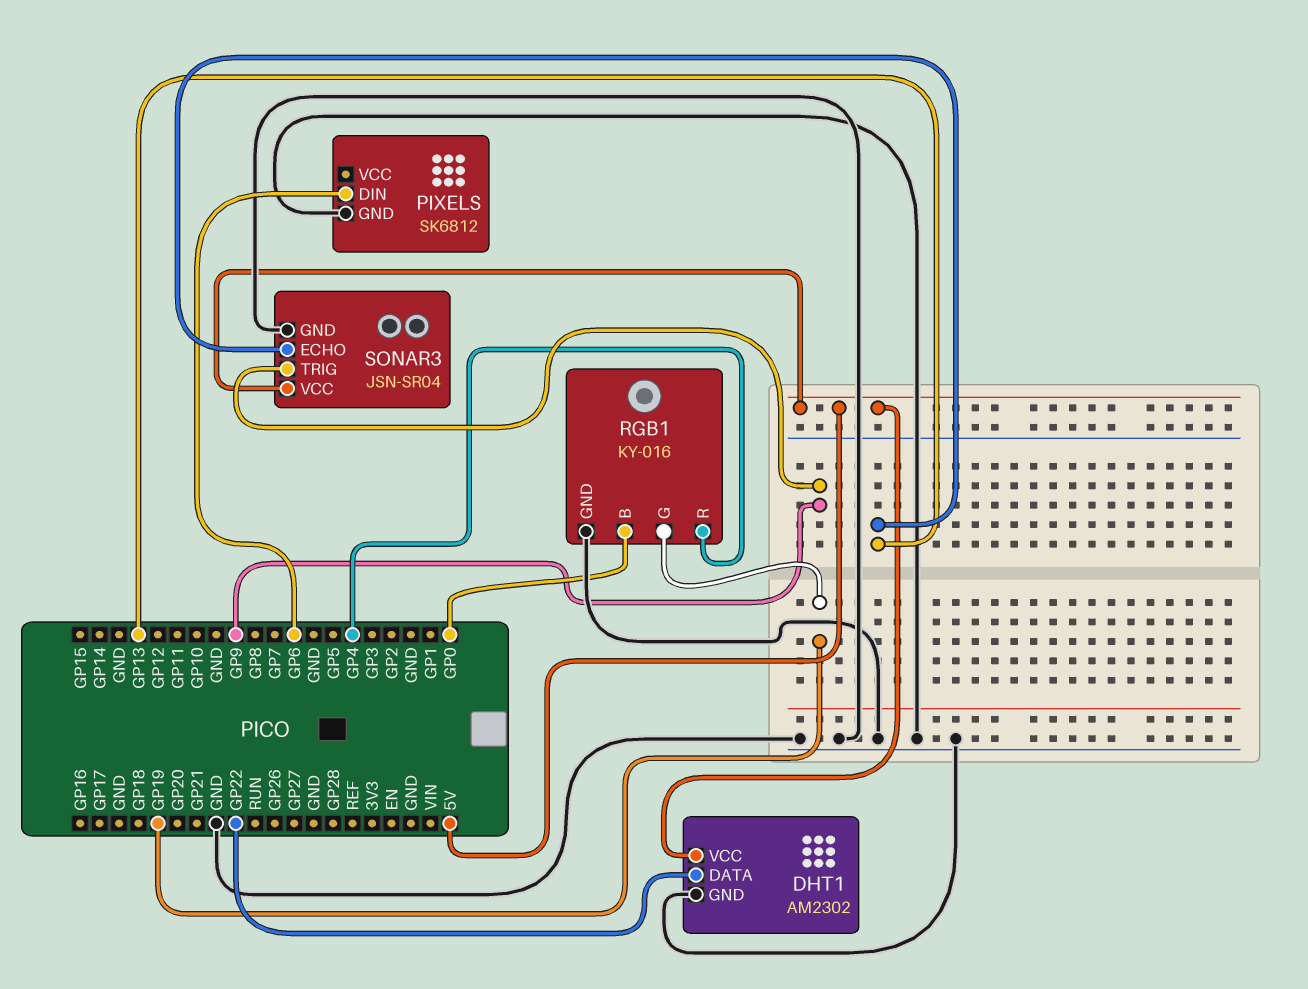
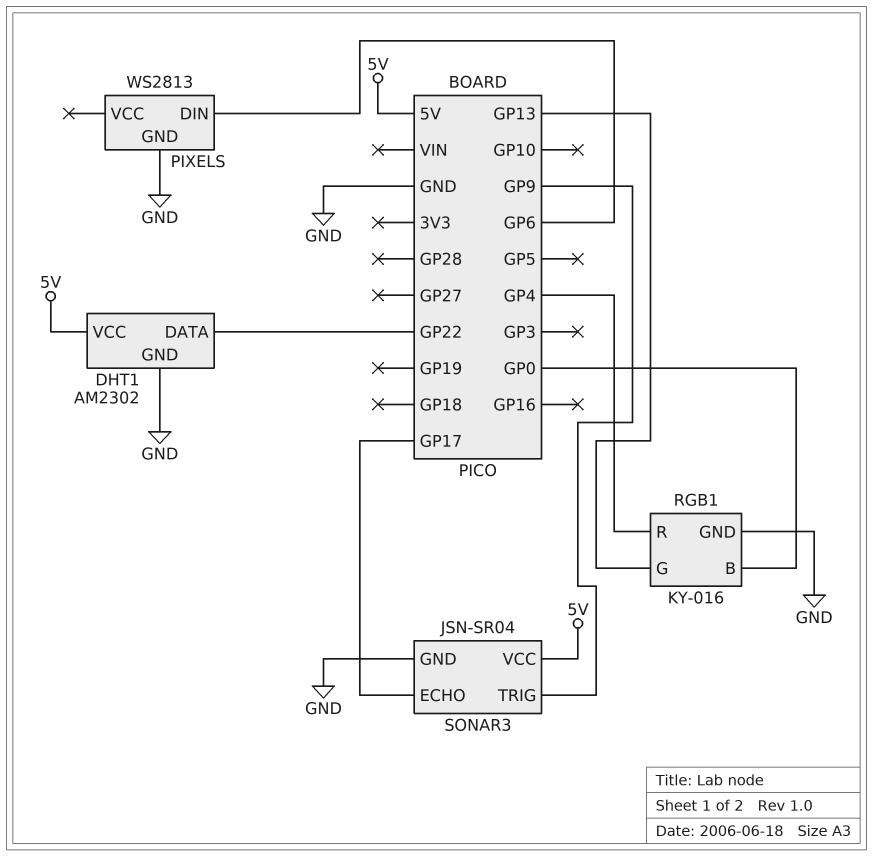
PIXELS: SK6812 -> WS2813
RGB1 pin G: GP19 -> GP13
SONAR3 pin ECHO: GP13 -> GP17

